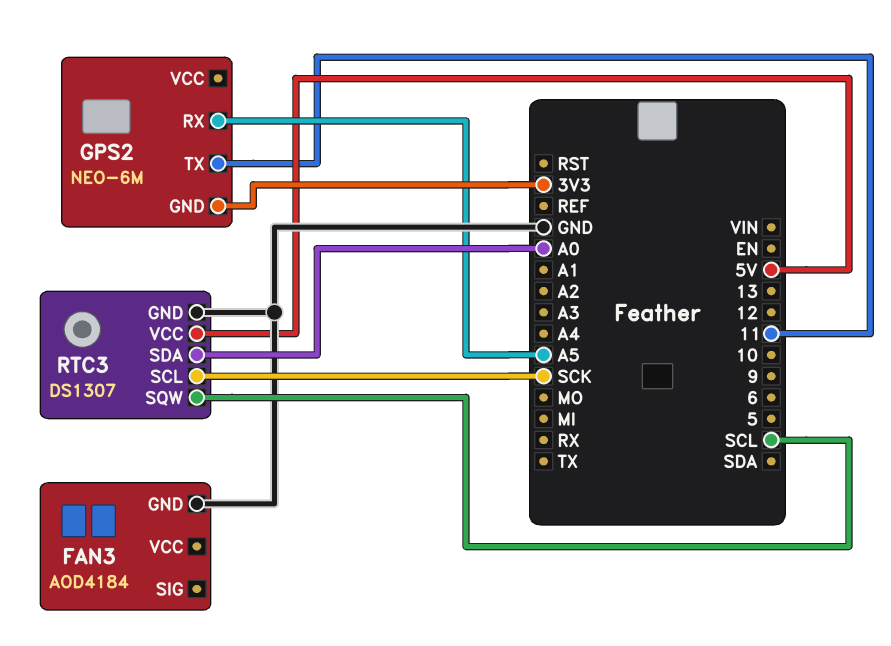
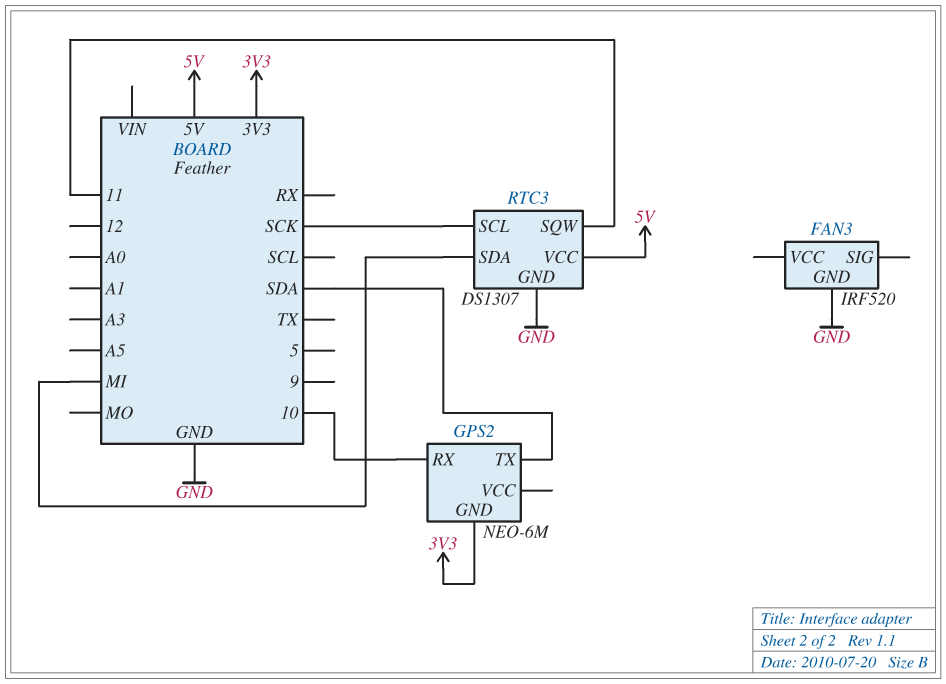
FAN3: AOD4184 -> IRF520
GPS2 pin RX: A5 -> 10
GPS2 pin TX: 11 -> SDA
RTC3 pin SDA: A0 -> MI
RTC3 pin SQW: SCL -> 11

